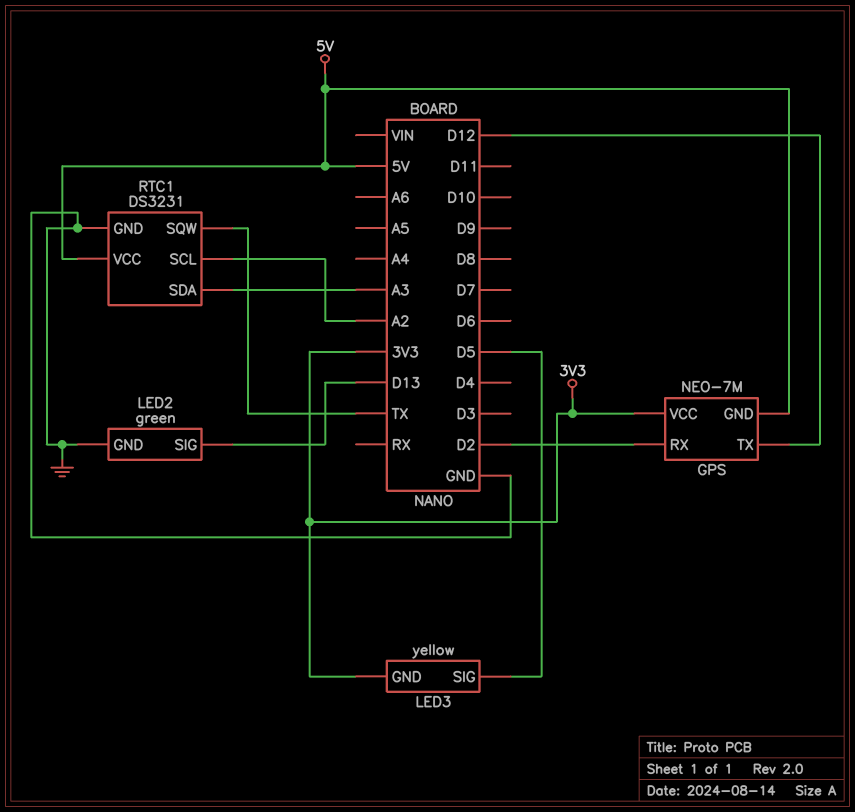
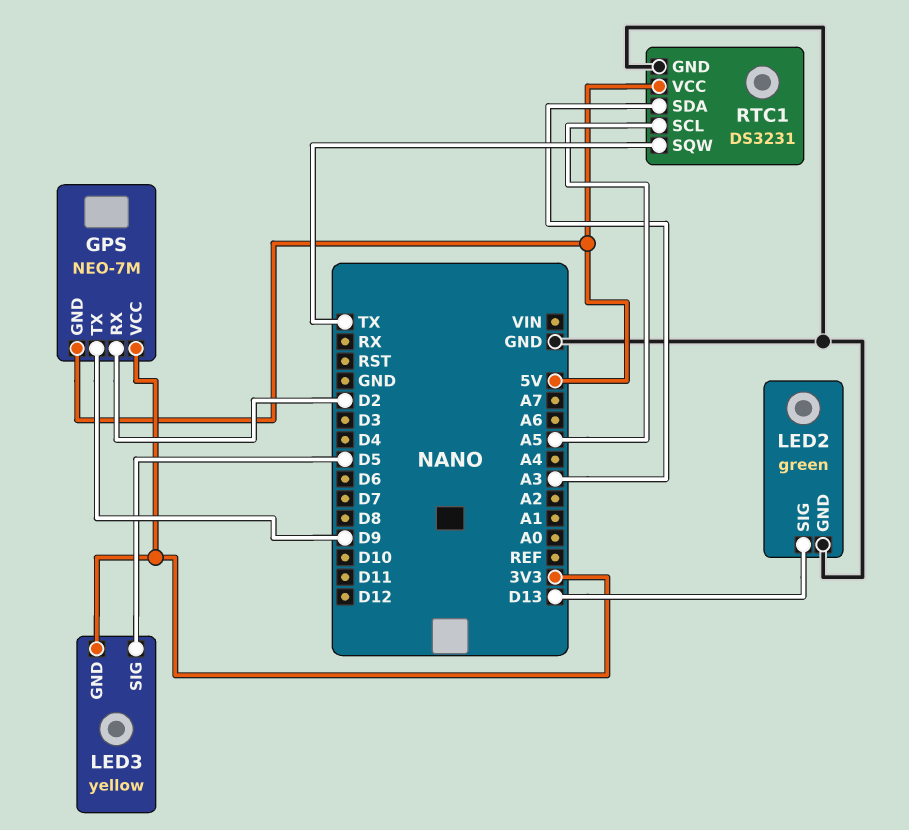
GPS pin TX: D12 -> D9
RTC1 pin SCL: A2 -> A5

